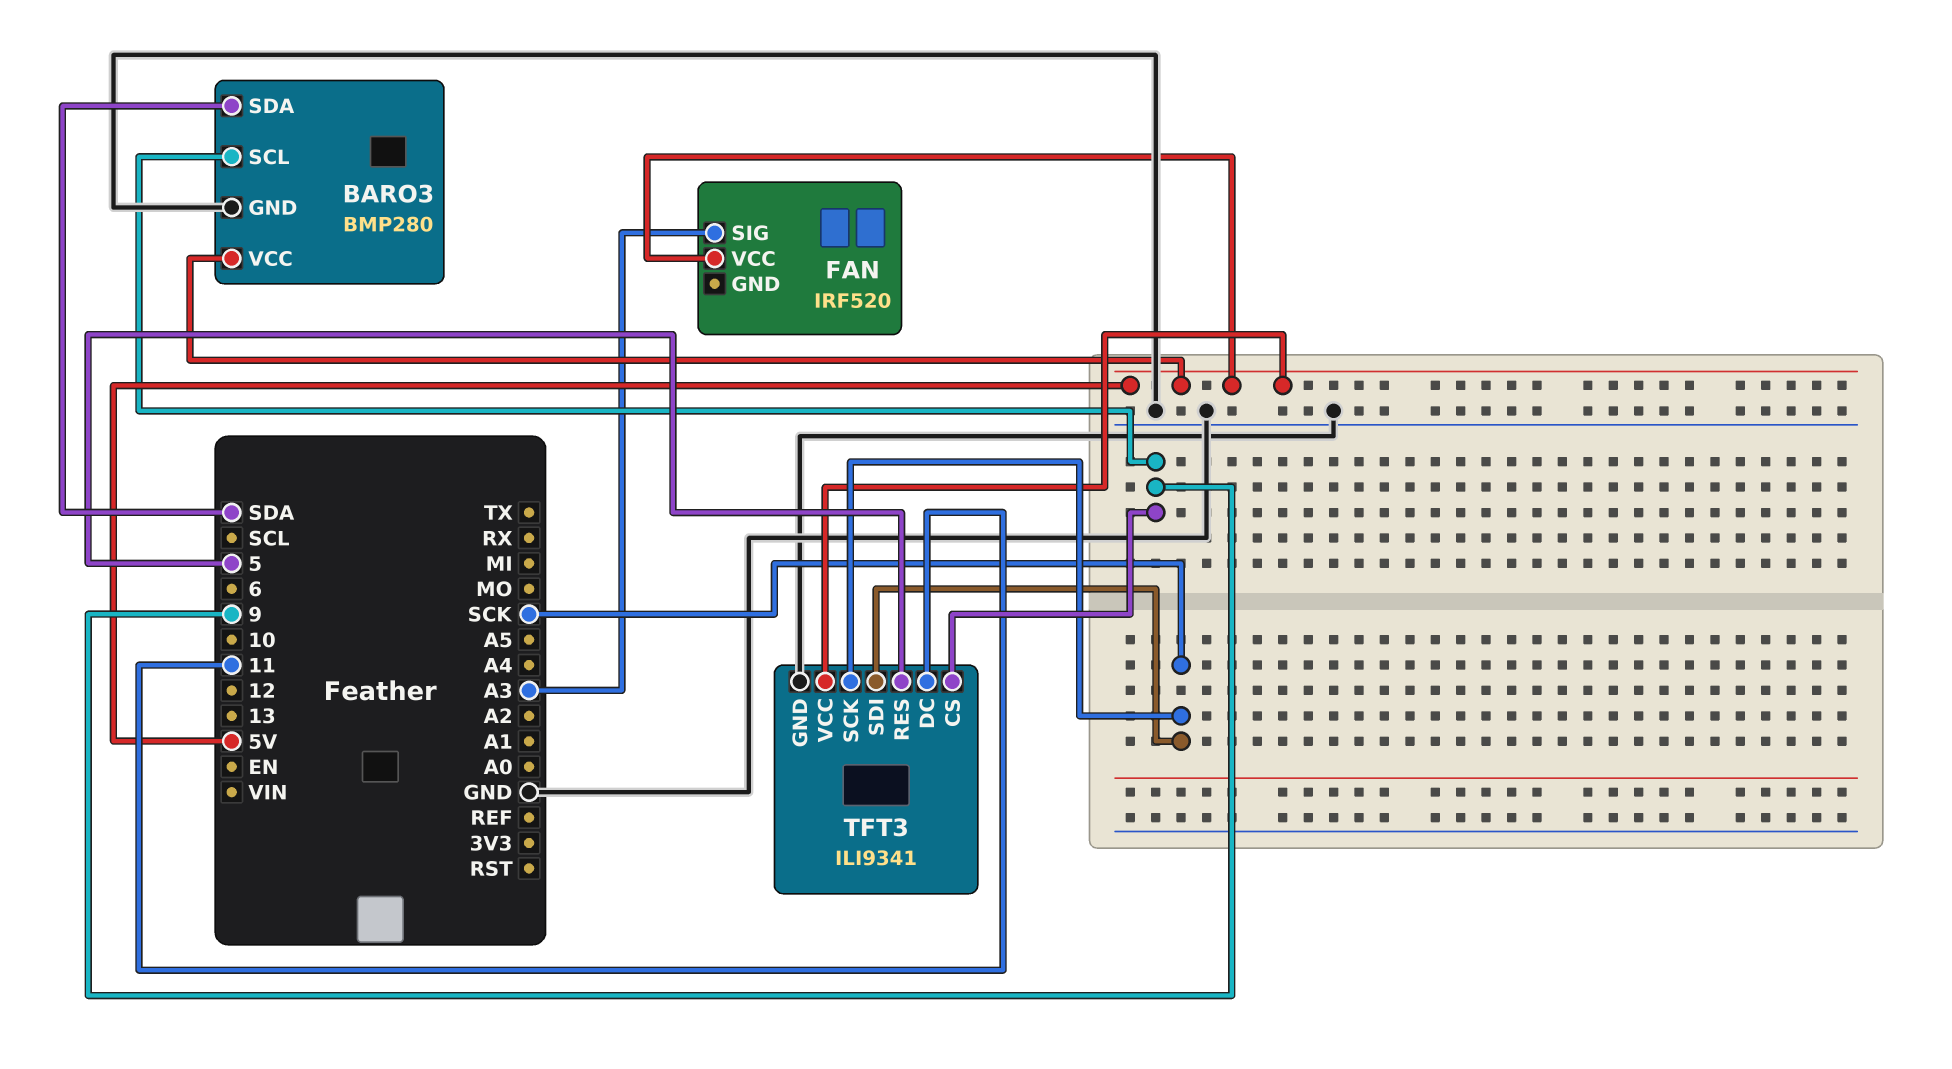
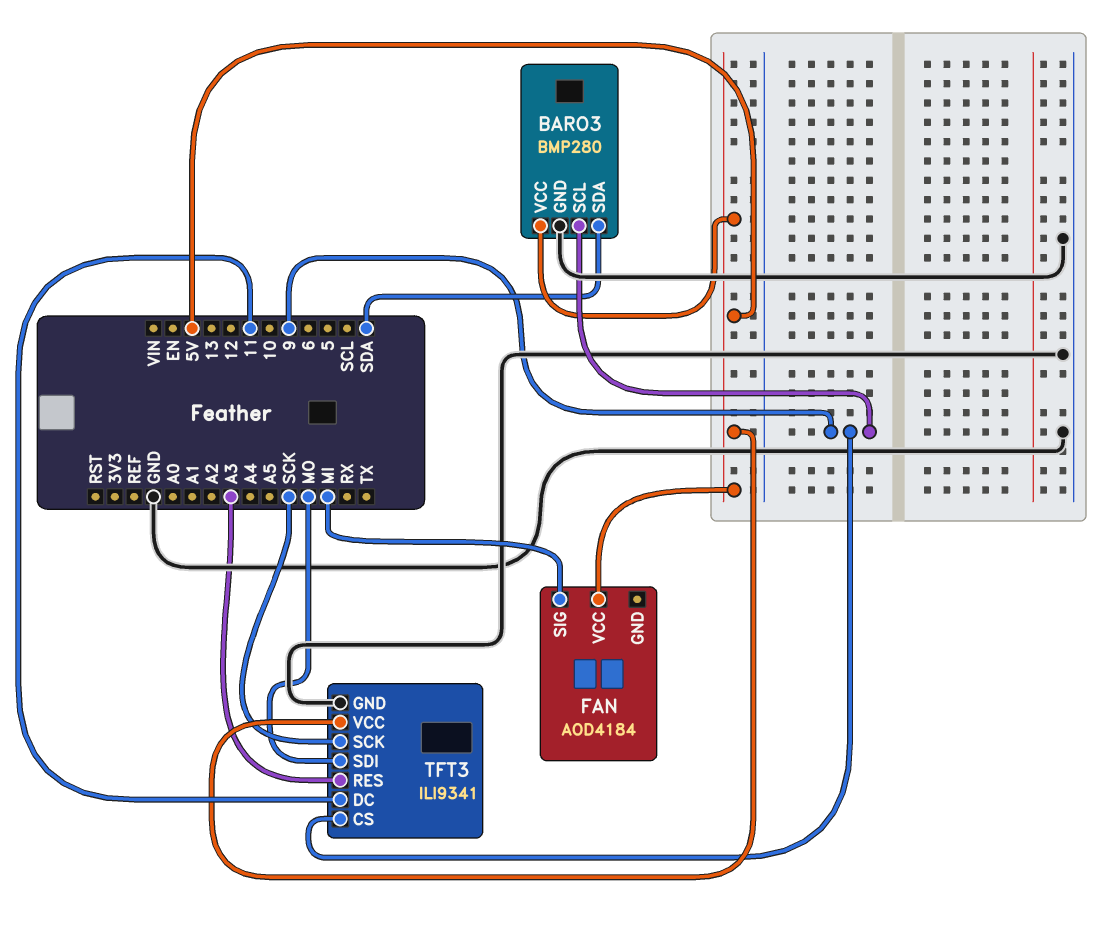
FAN: IRF520 -> AOD4184
FAN pin SIG: A3 -> MI
TFT3 pin RES: 5 -> A3
TFT3 pin SDI: SCK -> MO

